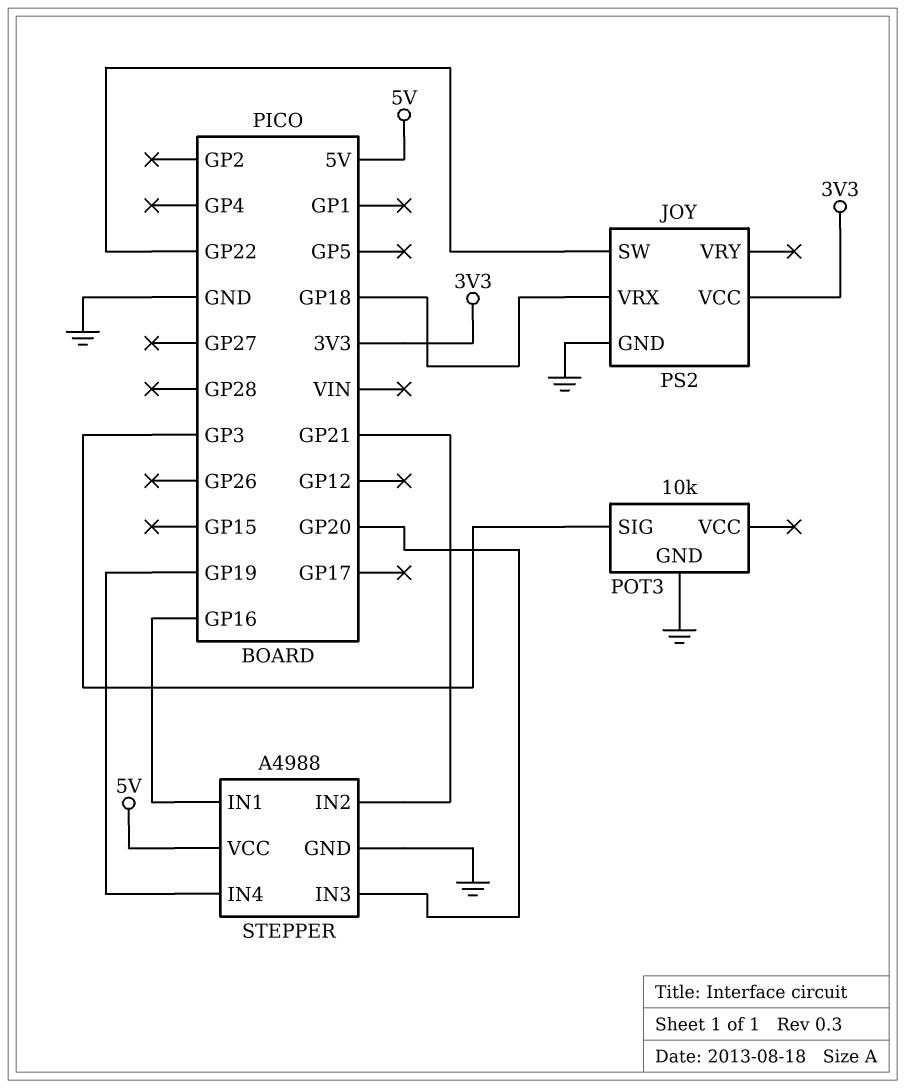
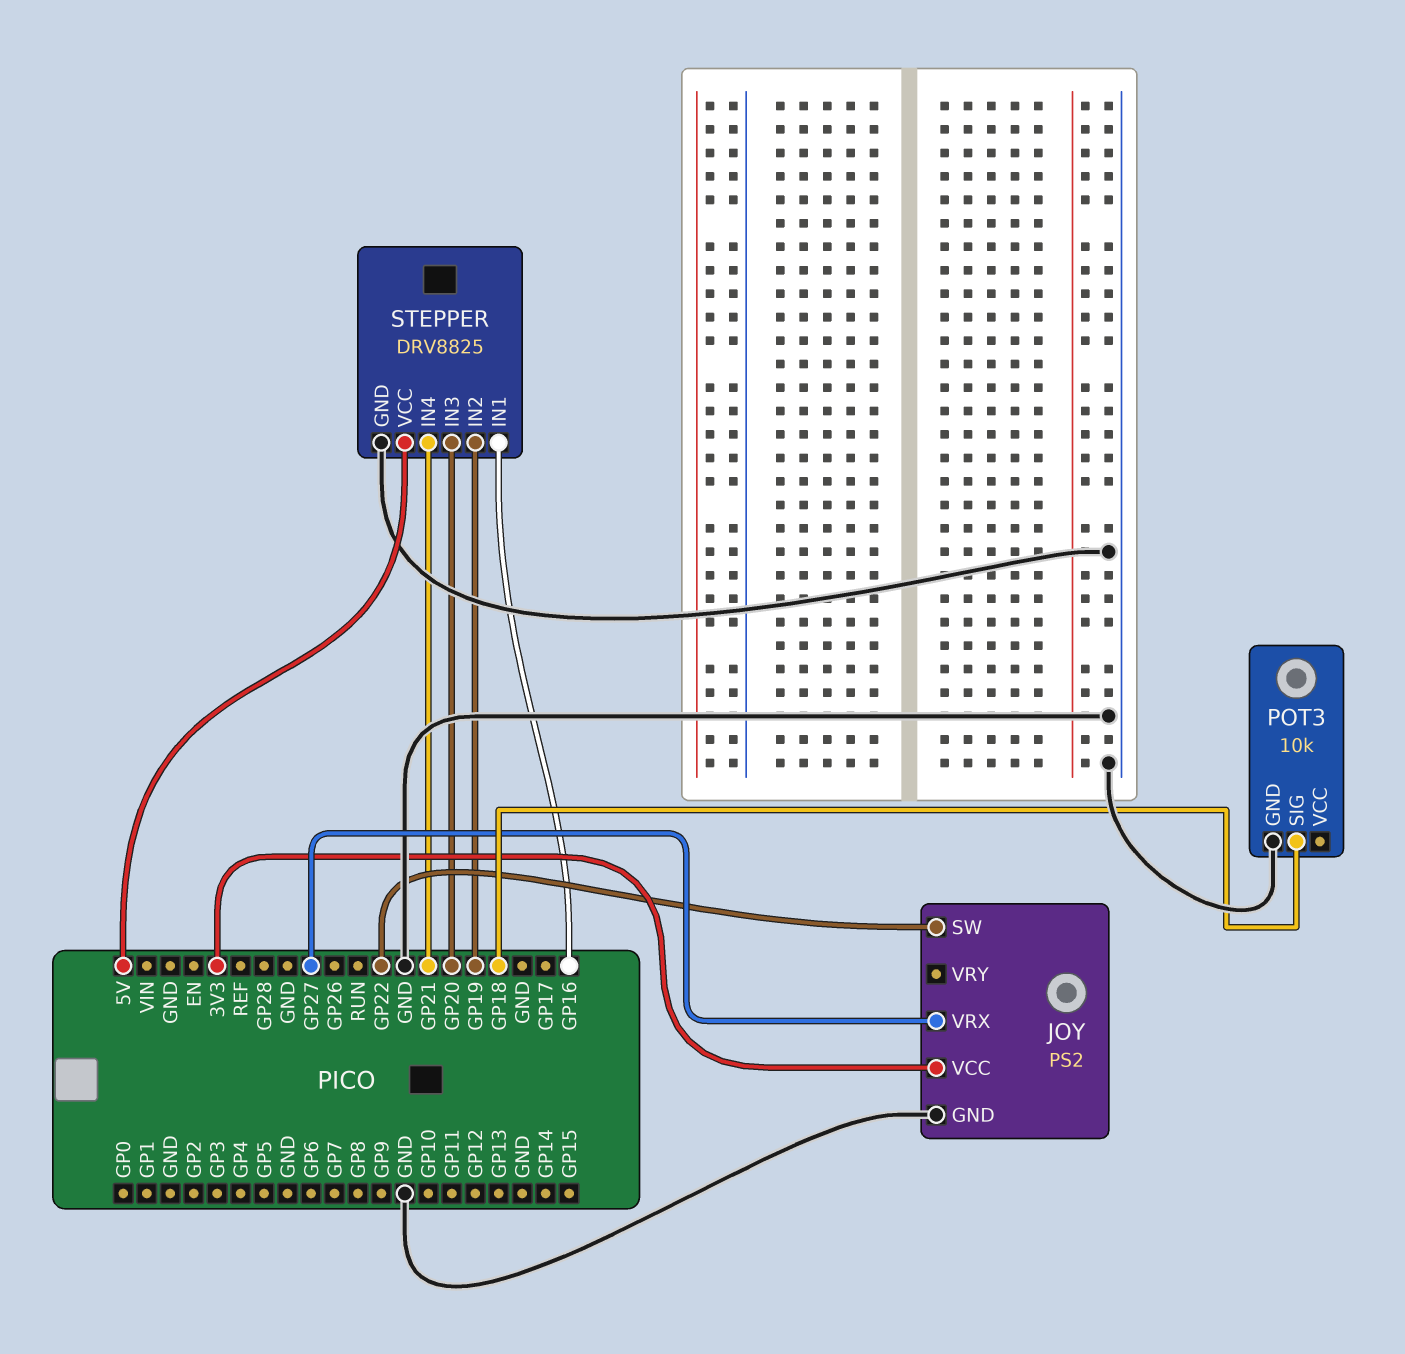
JOY pin VRX: GP18 -> GP27
POT3 pin SIG: GP3 -> GP18
STEPPER: A4988 -> DRV8825
STEPPER pin IN2: GP21 -> GP19
STEPPER pin IN4: GP19 -> GP21

